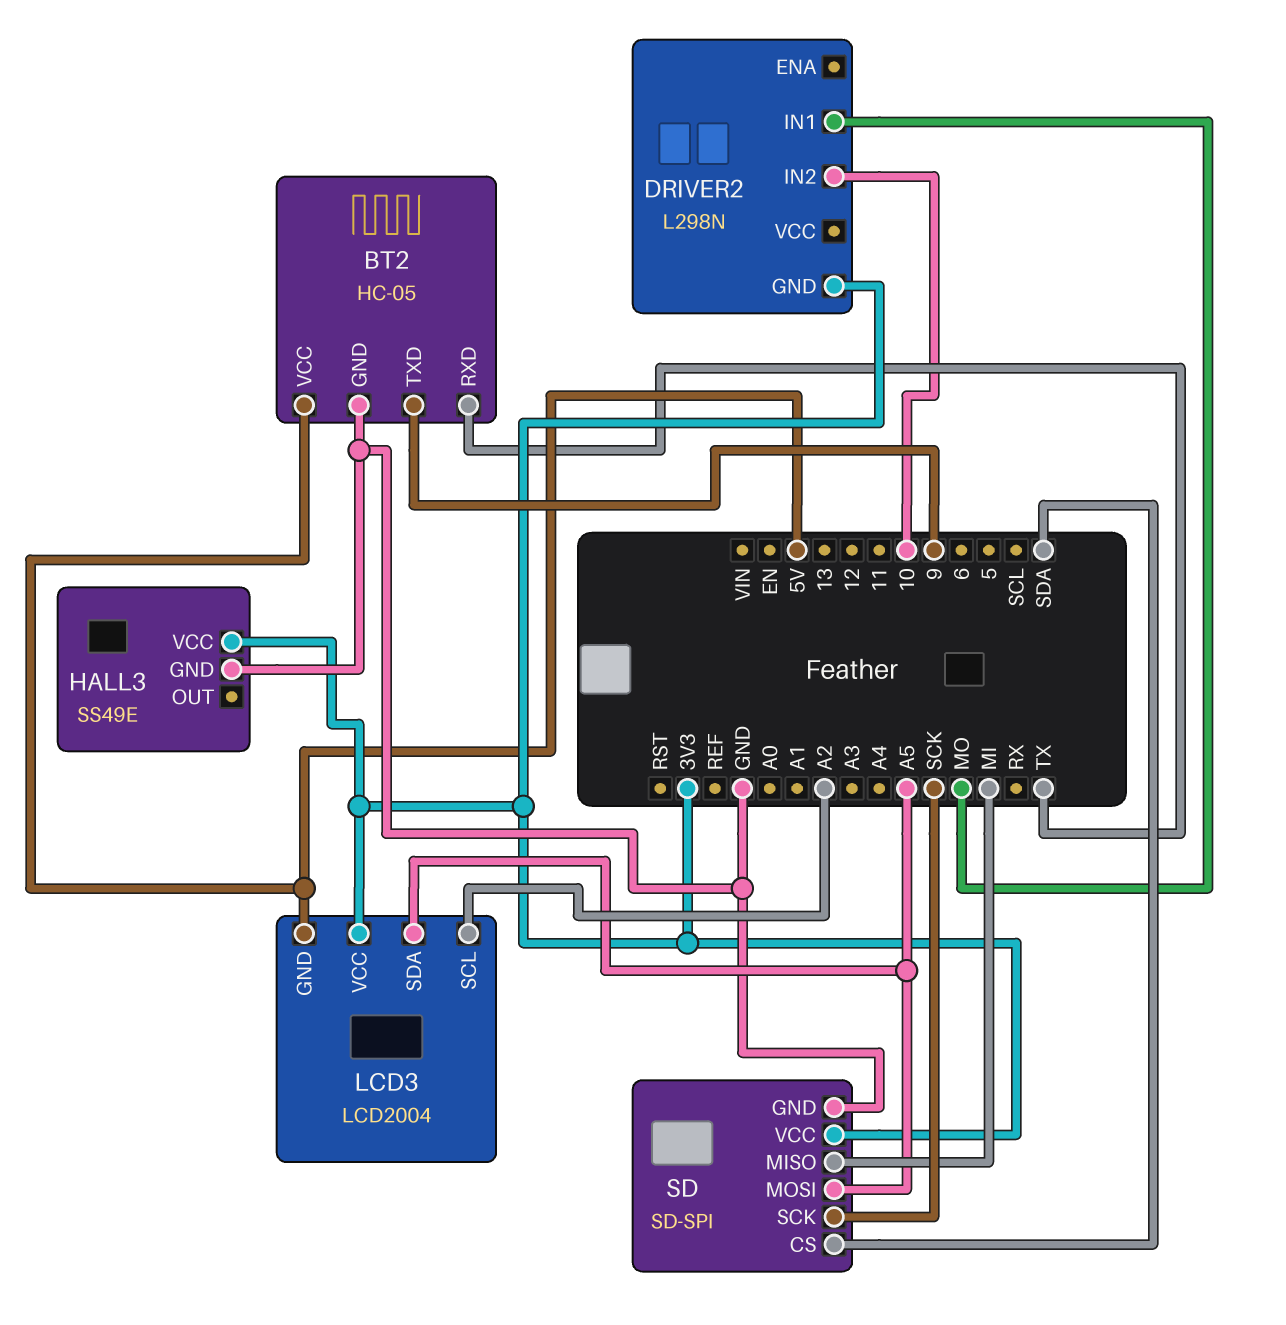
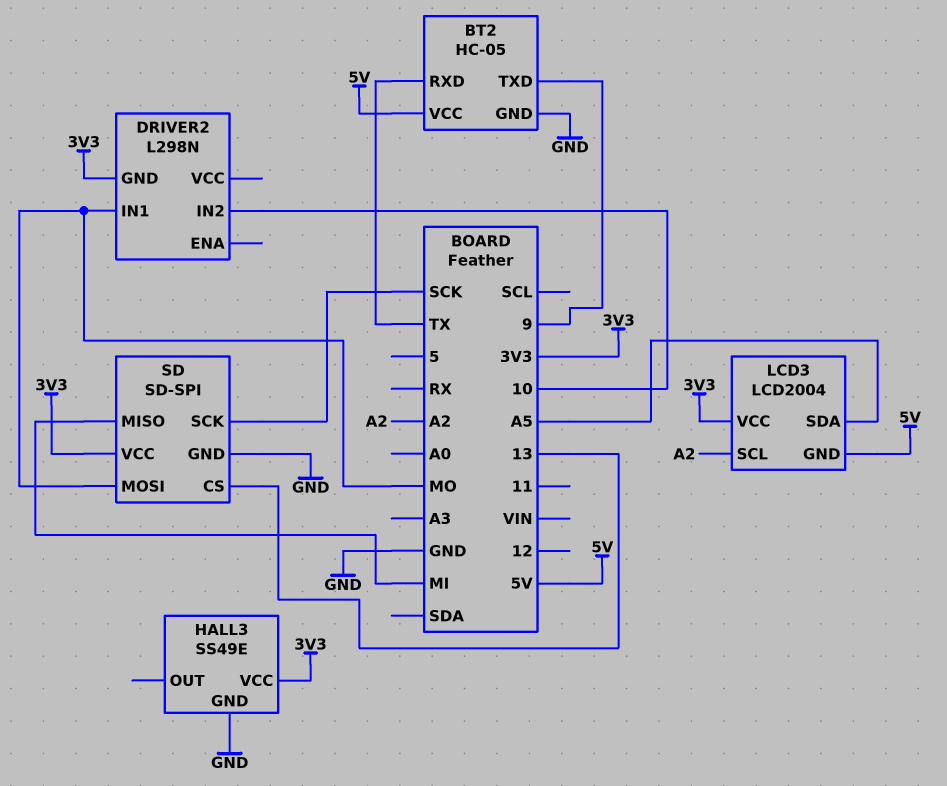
SD pin CS: SDA -> 13
SD pin MOSI: A5 -> MO

